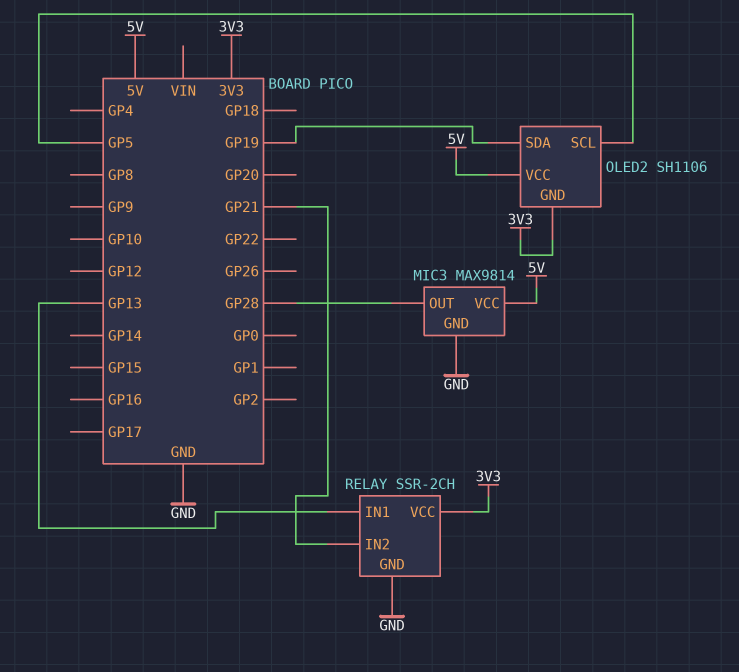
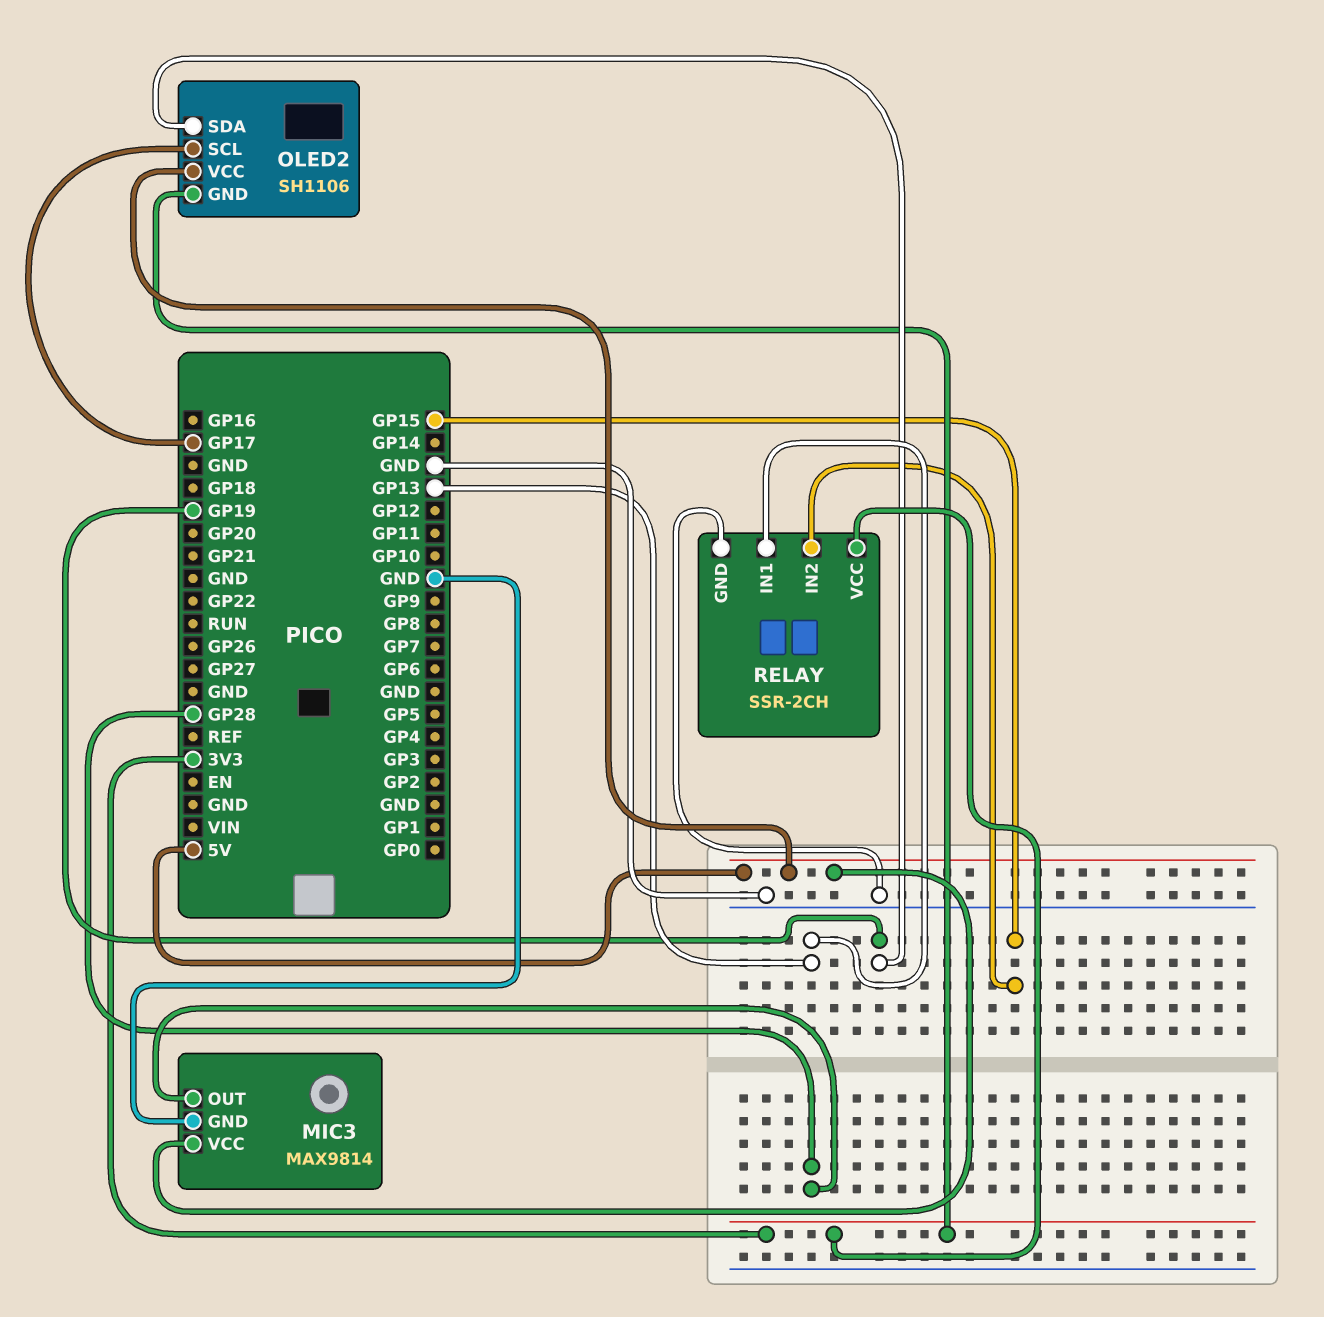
OLED2 pin SCL: GP5 -> GP17
RELAY pin IN2: GP21 -> GP15

